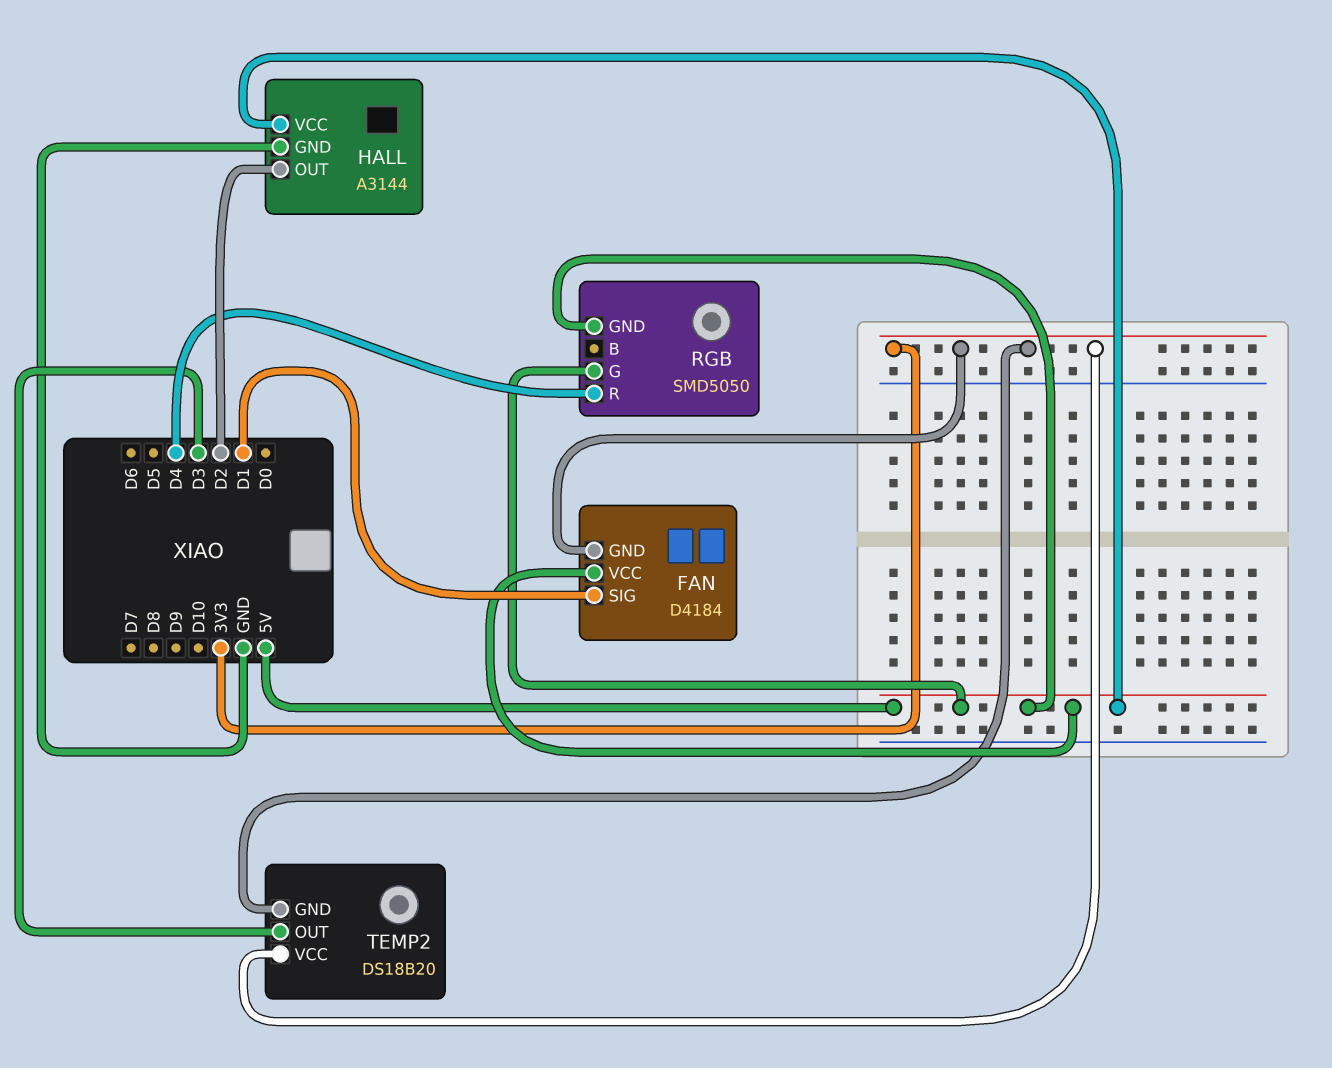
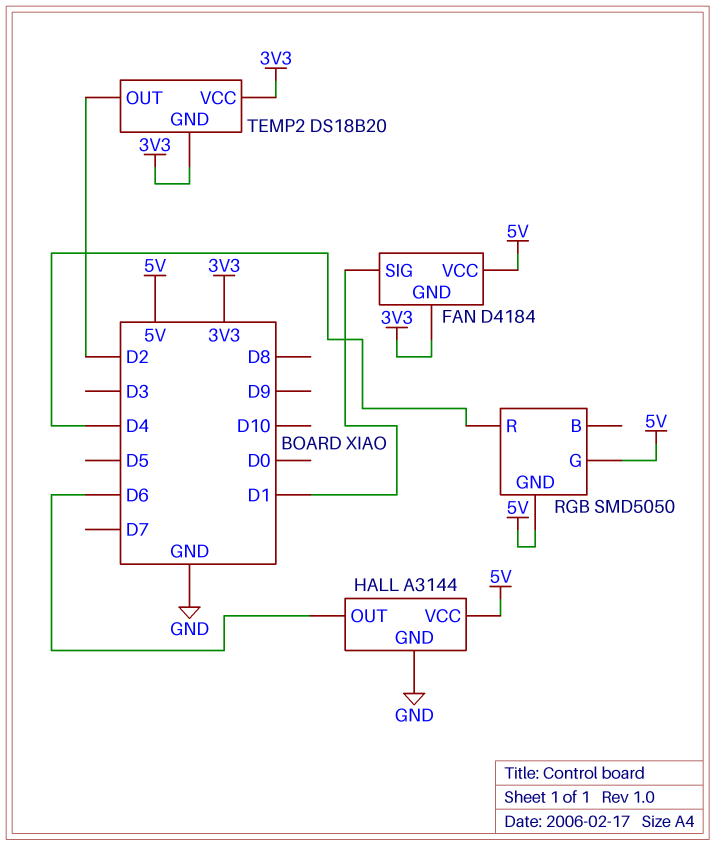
HALL pin OUT: D2 -> D6
TEMP2 pin OUT: D3 -> D2

